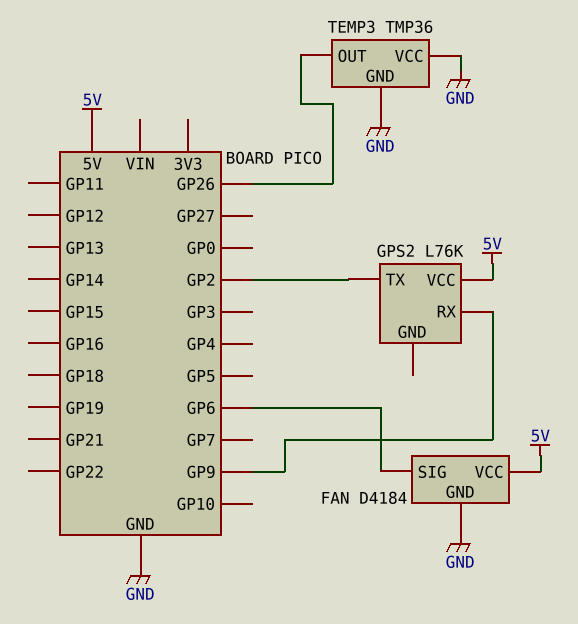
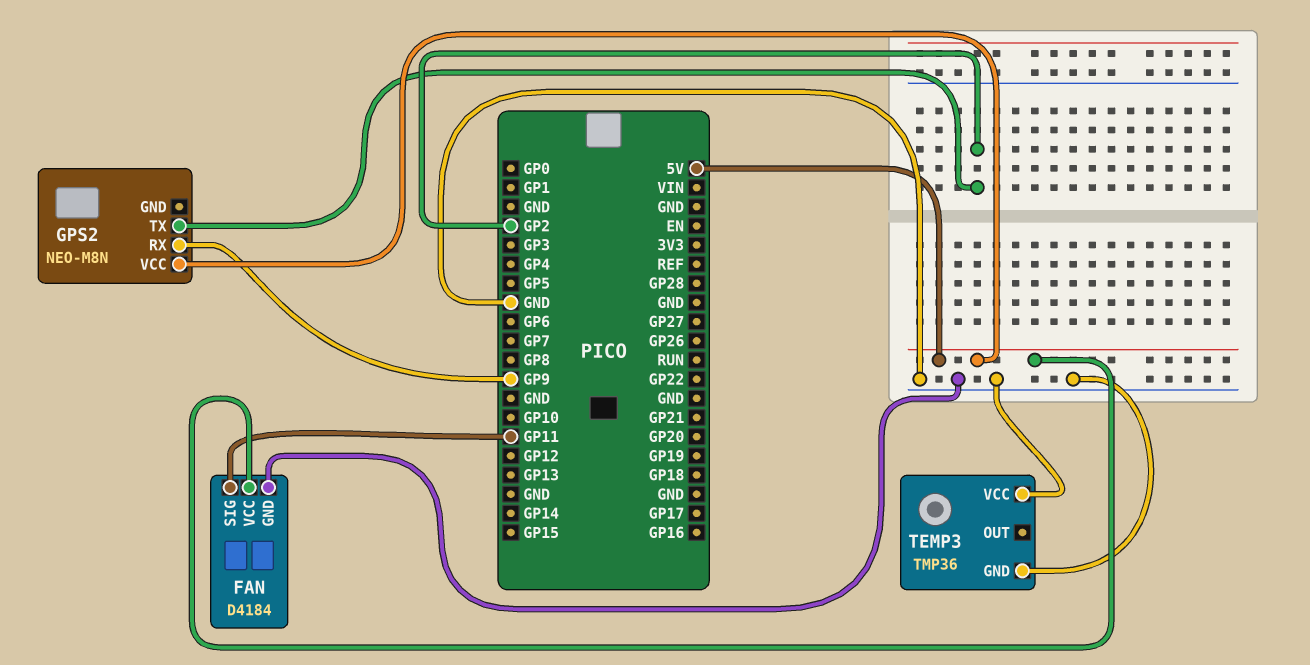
FAN pin SIG: GP6 -> GP11
GPS2: L76K -> NEO-M8N
TEMP3 pin OUT: GP26 -> none

